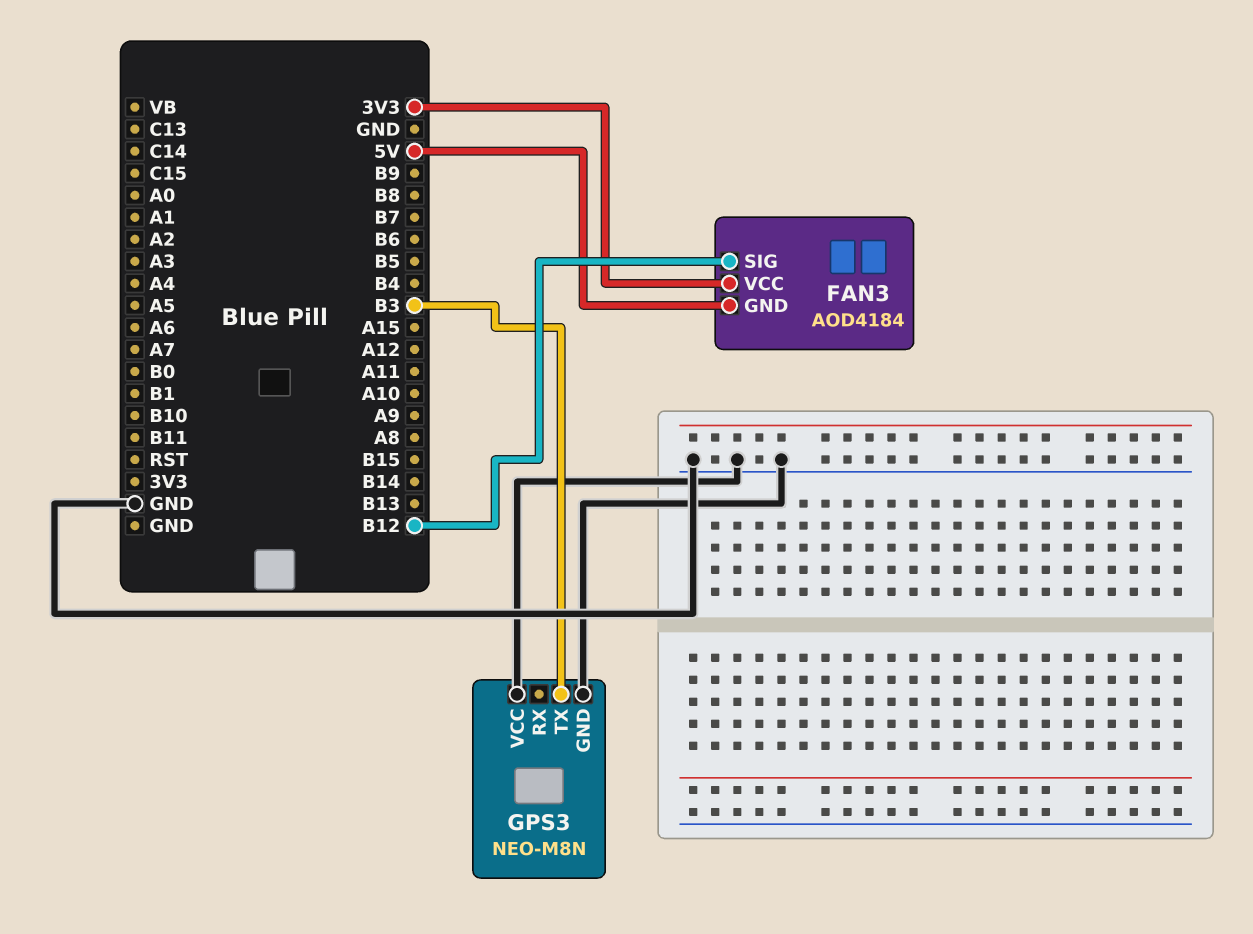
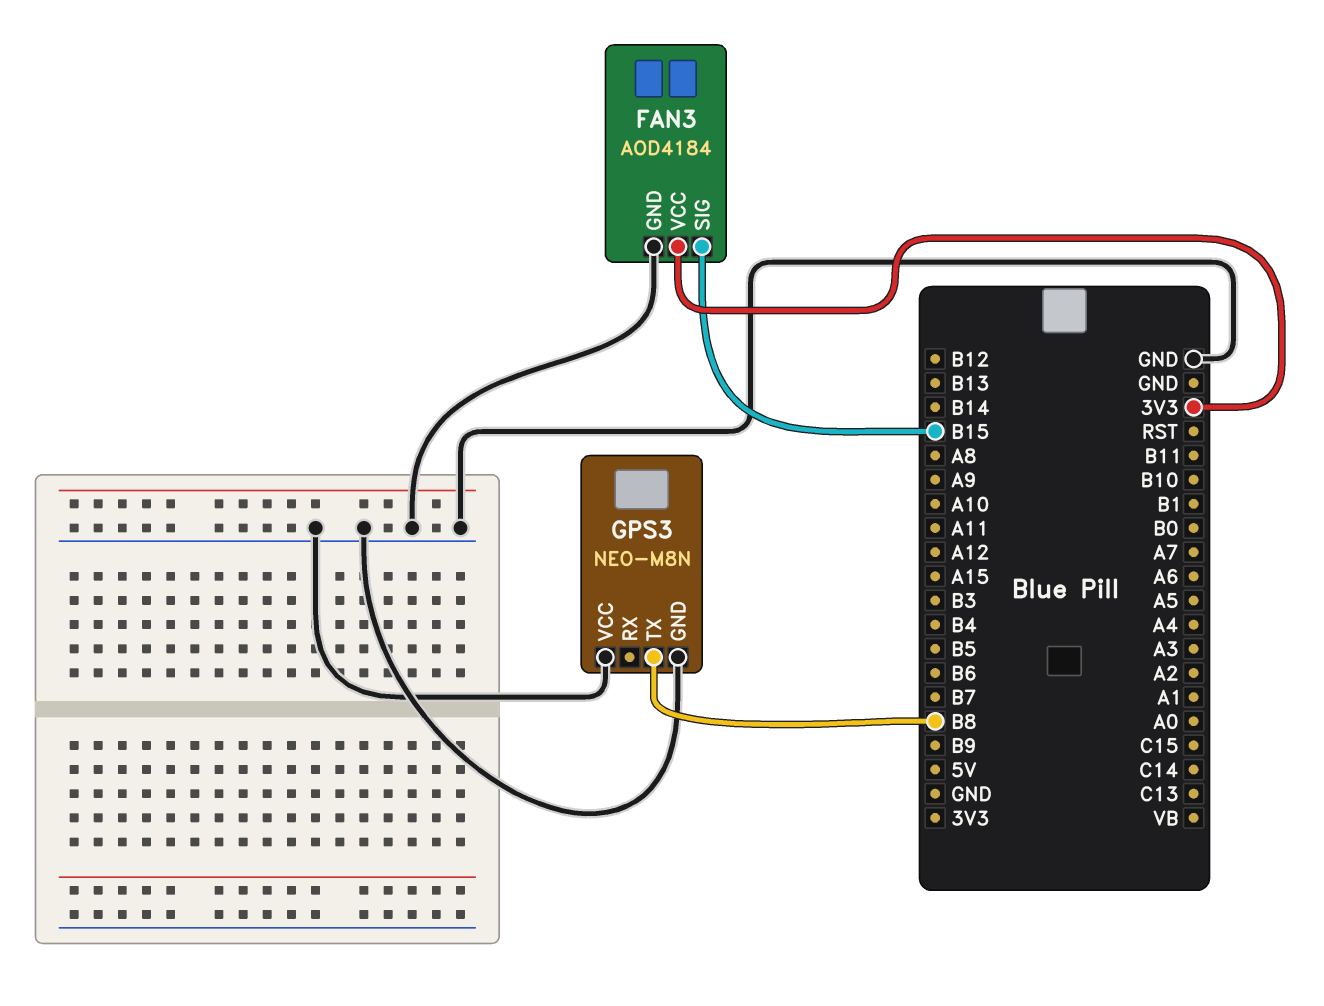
FAN3 pin GND: 5V -> GND
FAN3 pin SIG: B12 -> B15
GPS3 pin TX: B3 -> B8

